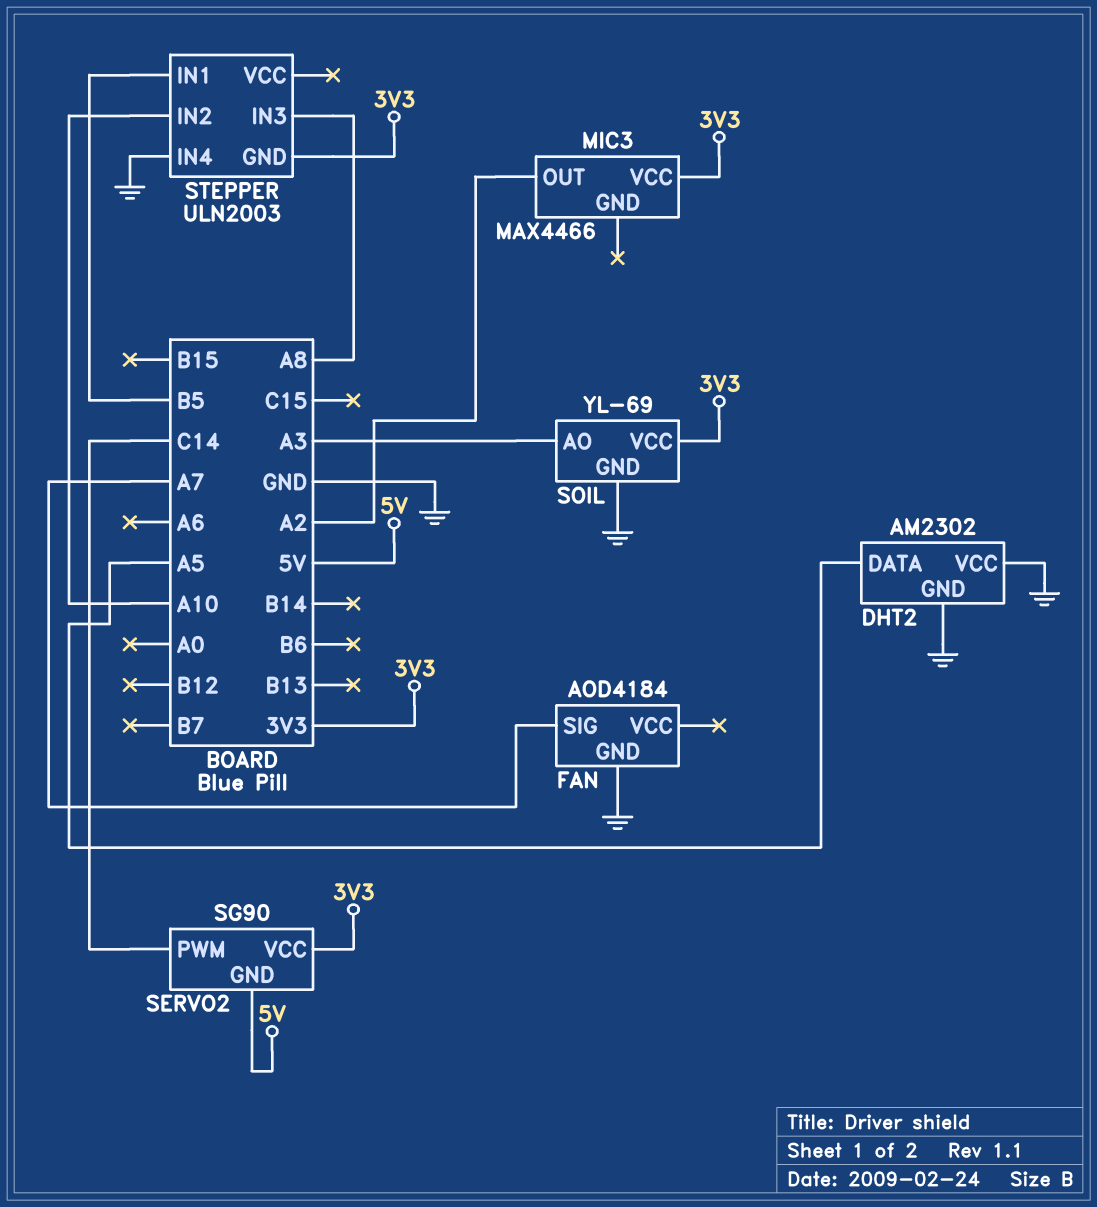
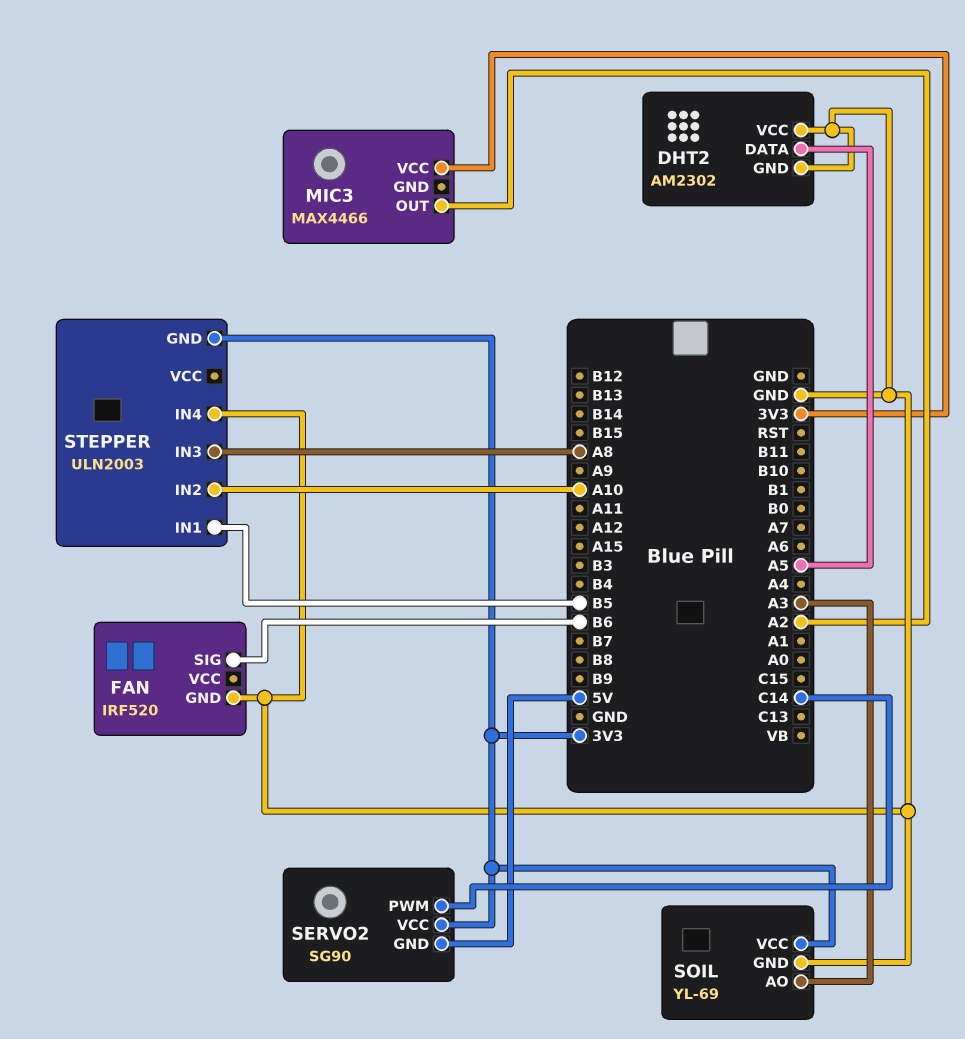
FAN: AOD4184 -> IRF520
FAN pin SIG: A7 -> B6

